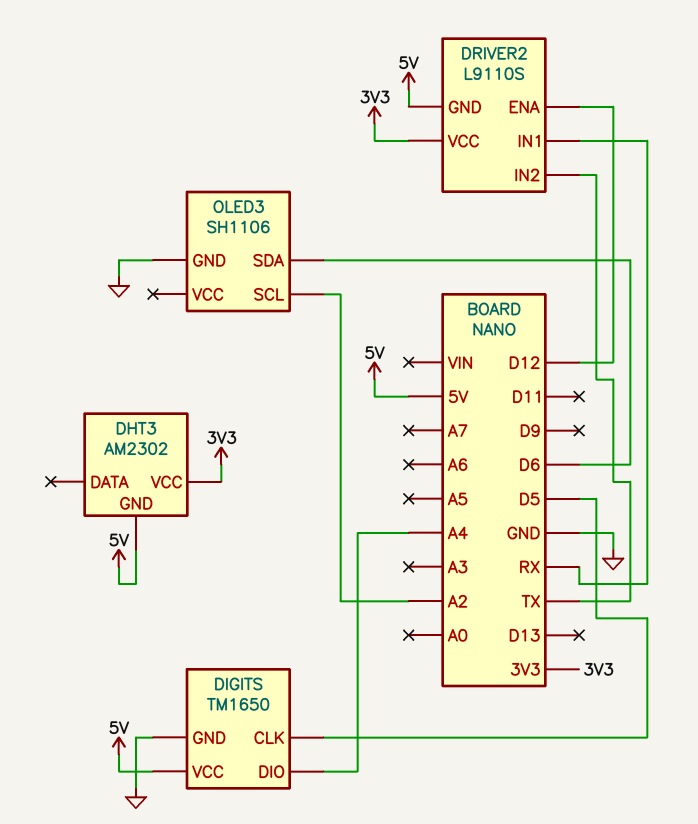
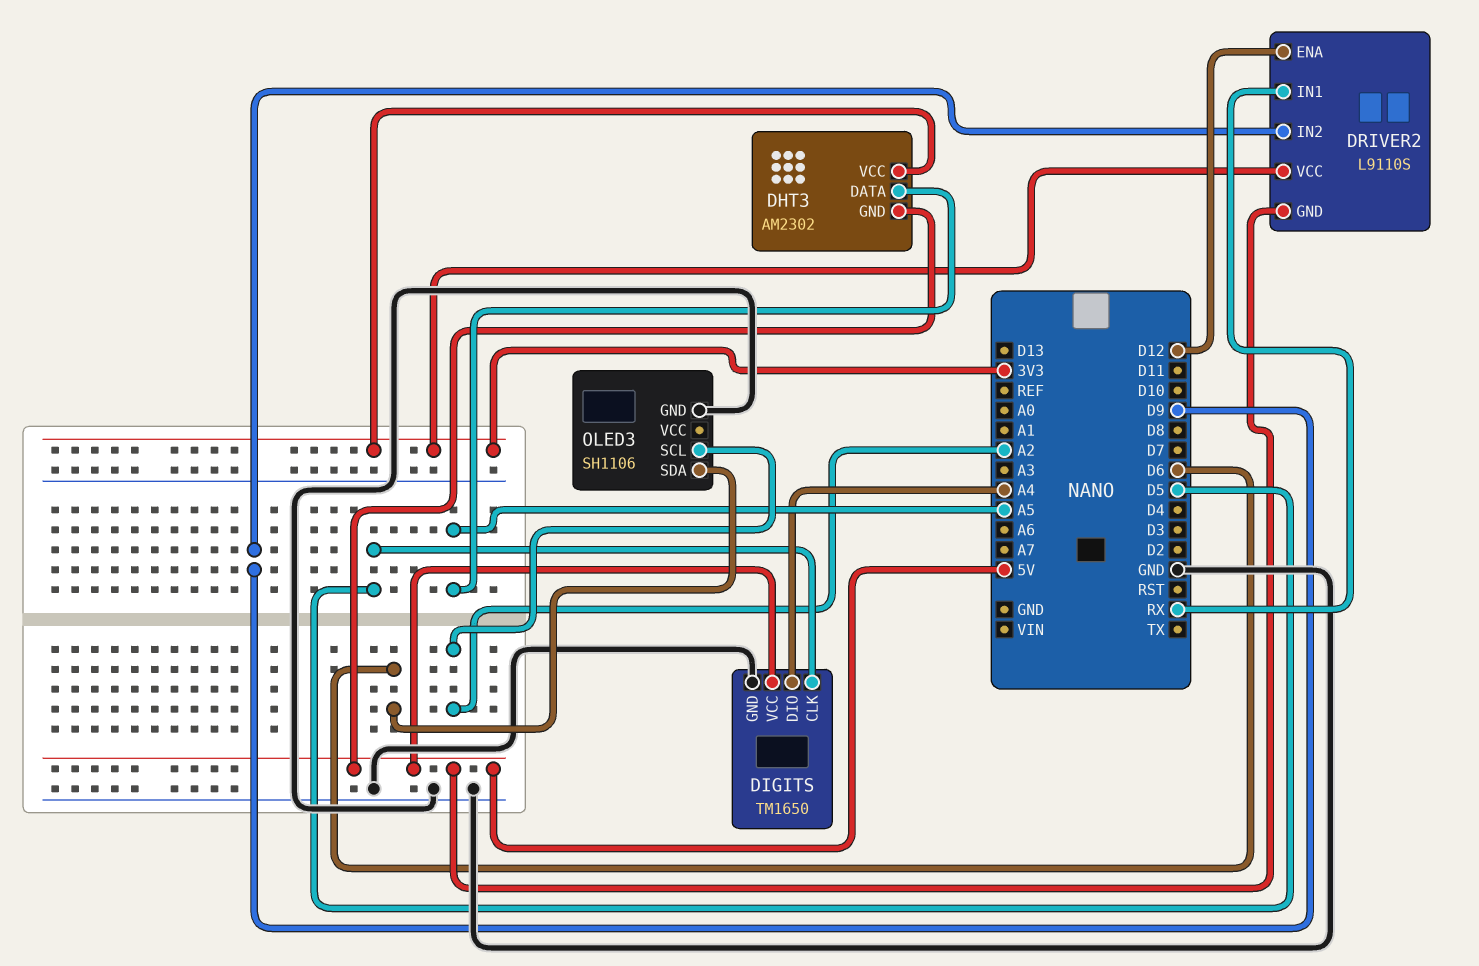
DHT3 pin DATA: none -> A5
DRIVER2 pin IN2: TX -> D9

